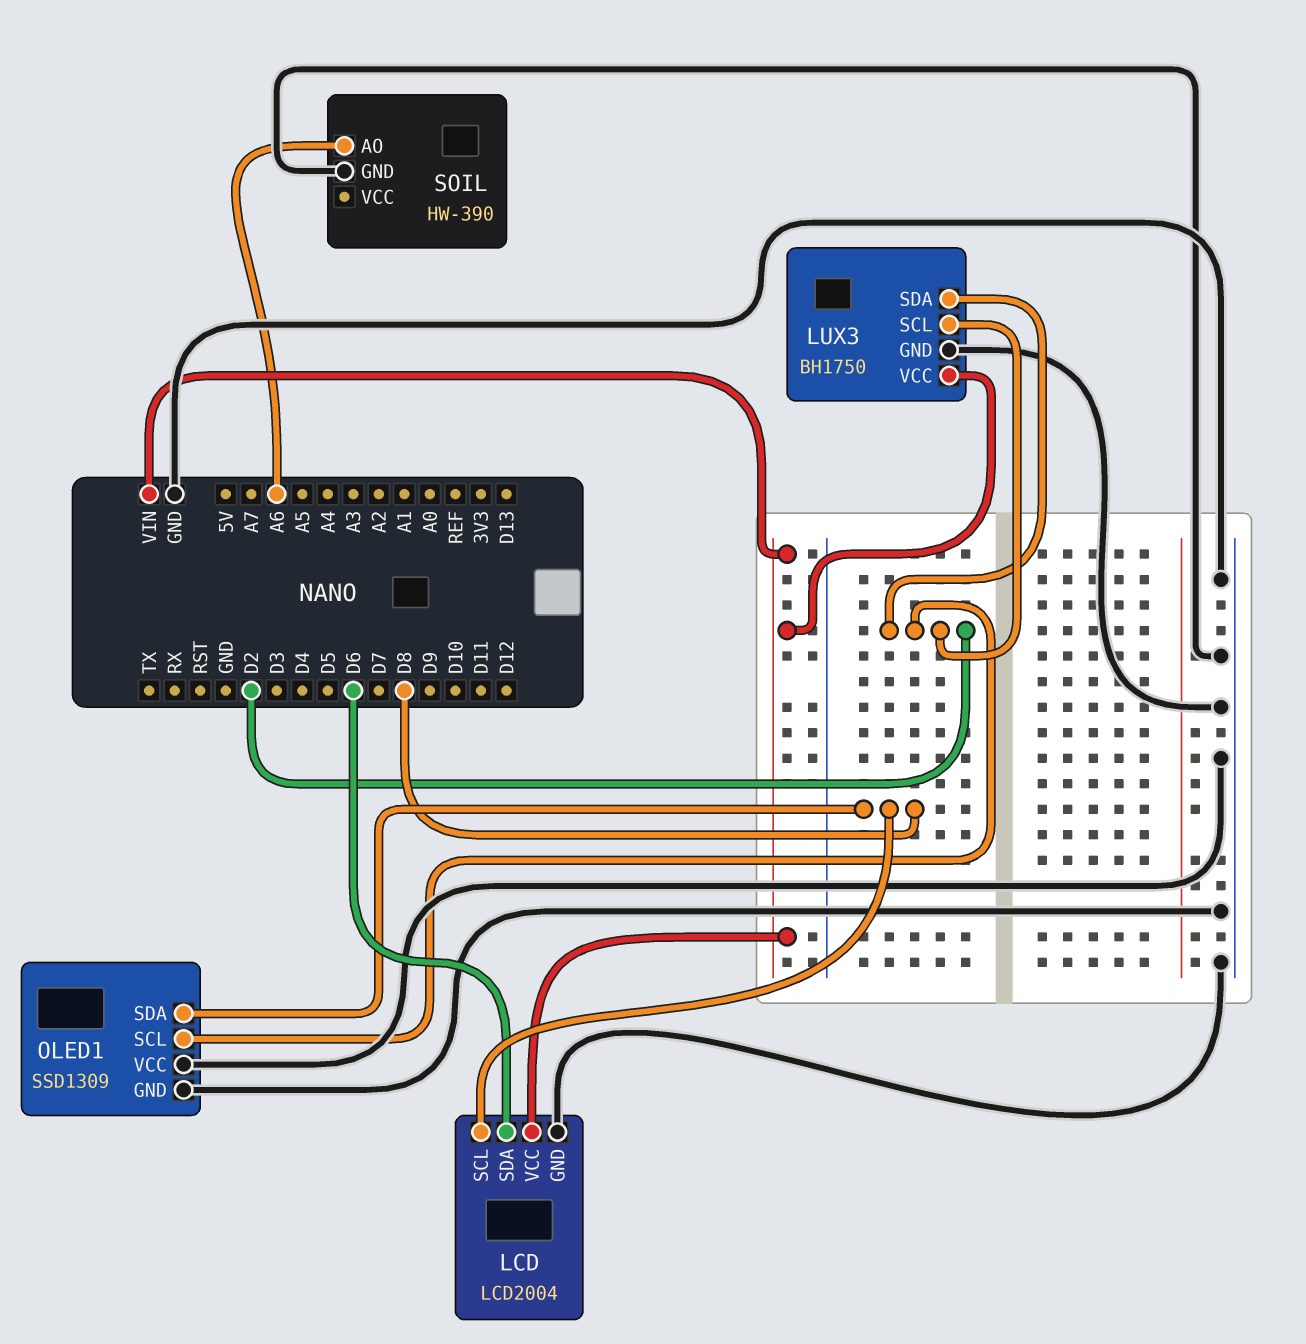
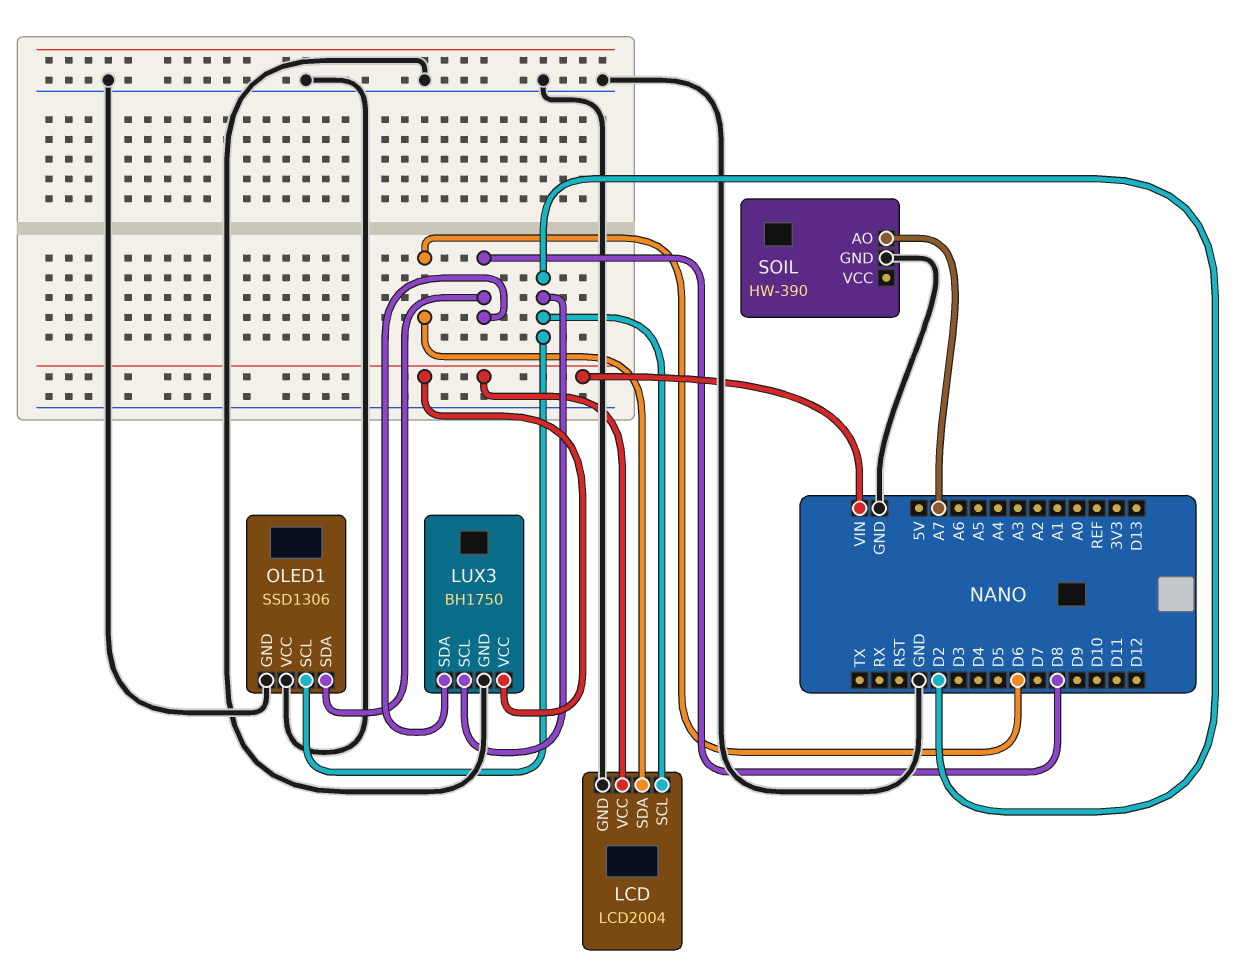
LCD pin SCL: D8 -> D2
LUX3 pin SDA: D2 -> D8
OLED1: SSD1309 -> SSD1306
SOIL pin AO: A6 -> A7

